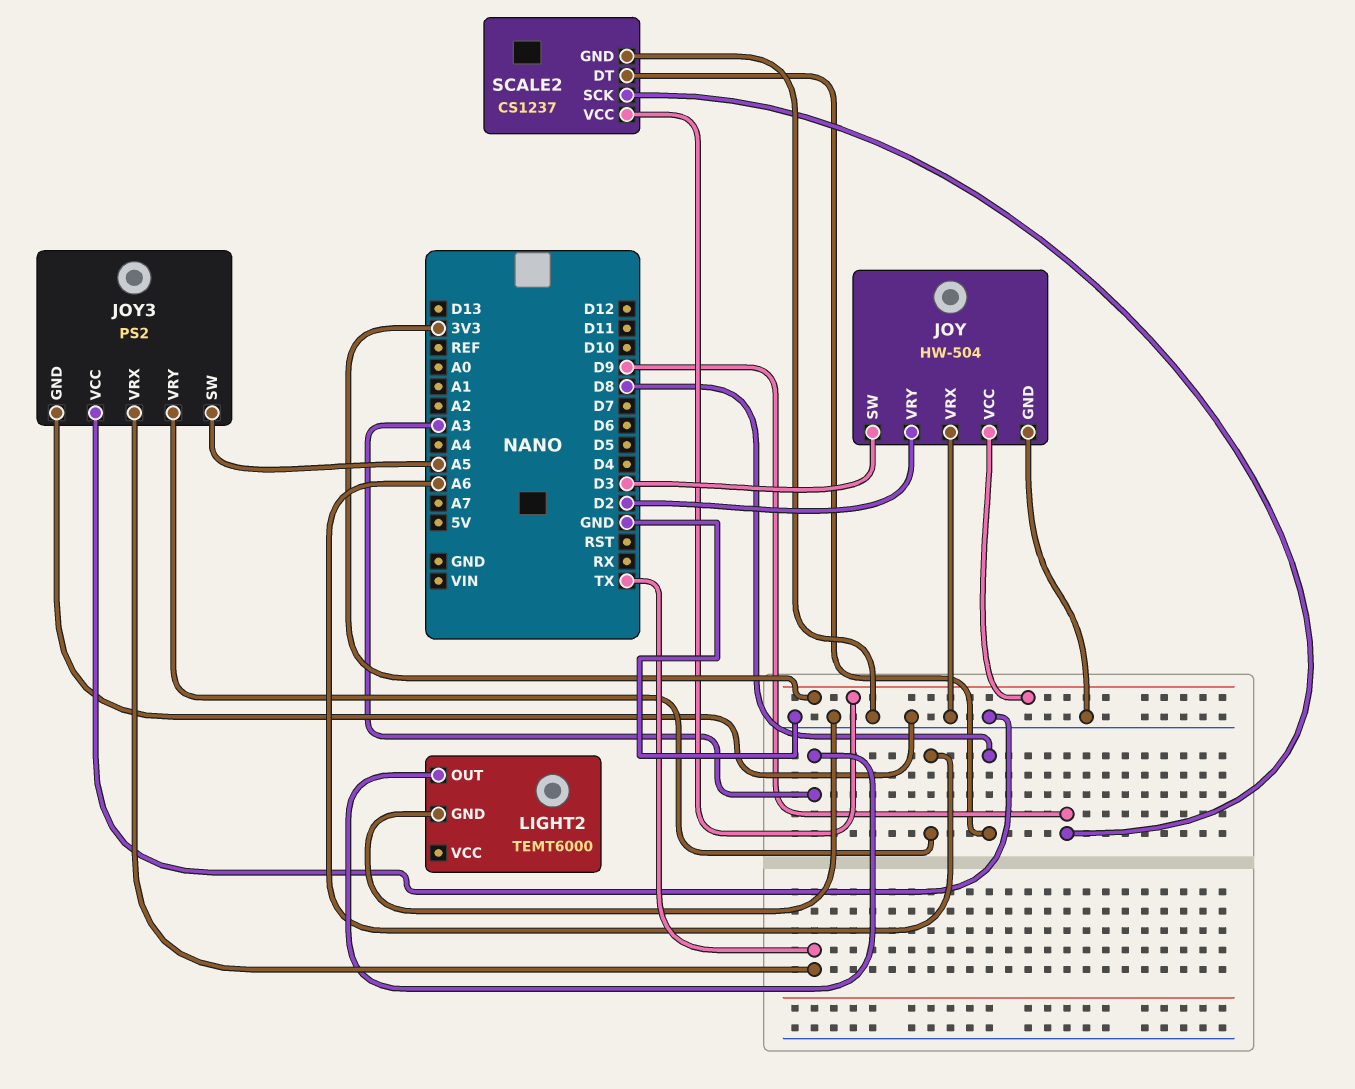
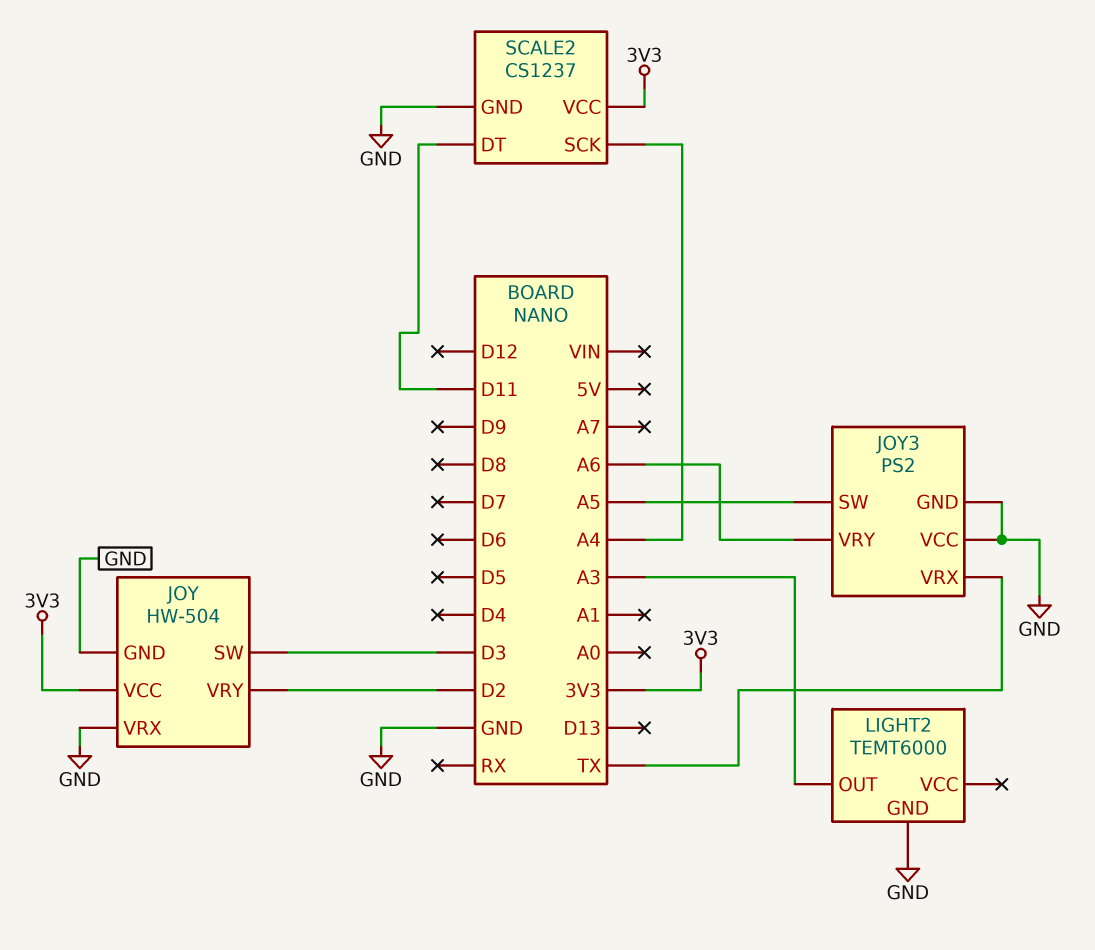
SCALE2 pin DT: D8 -> D11
SCALE2 pin SCK: D9 -> A4

